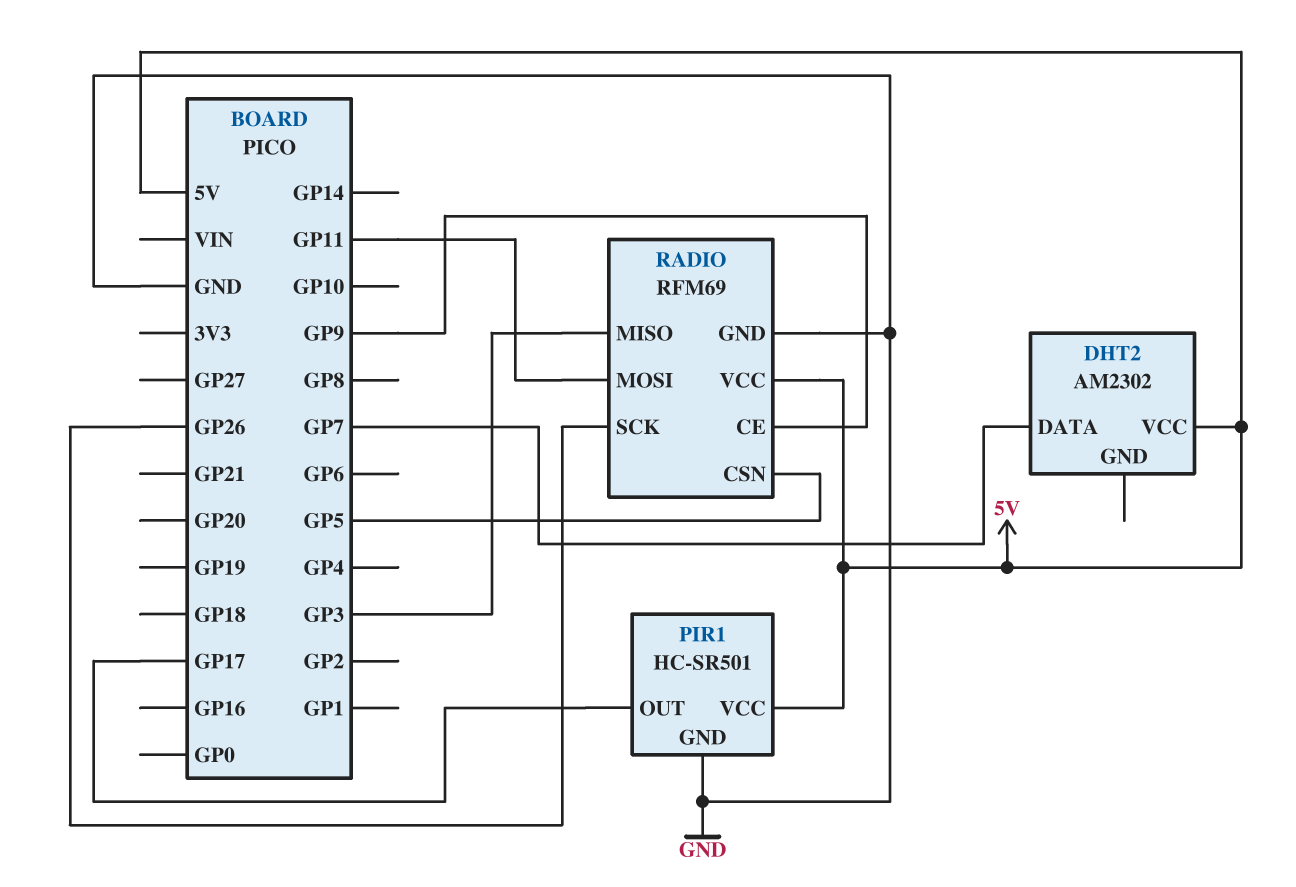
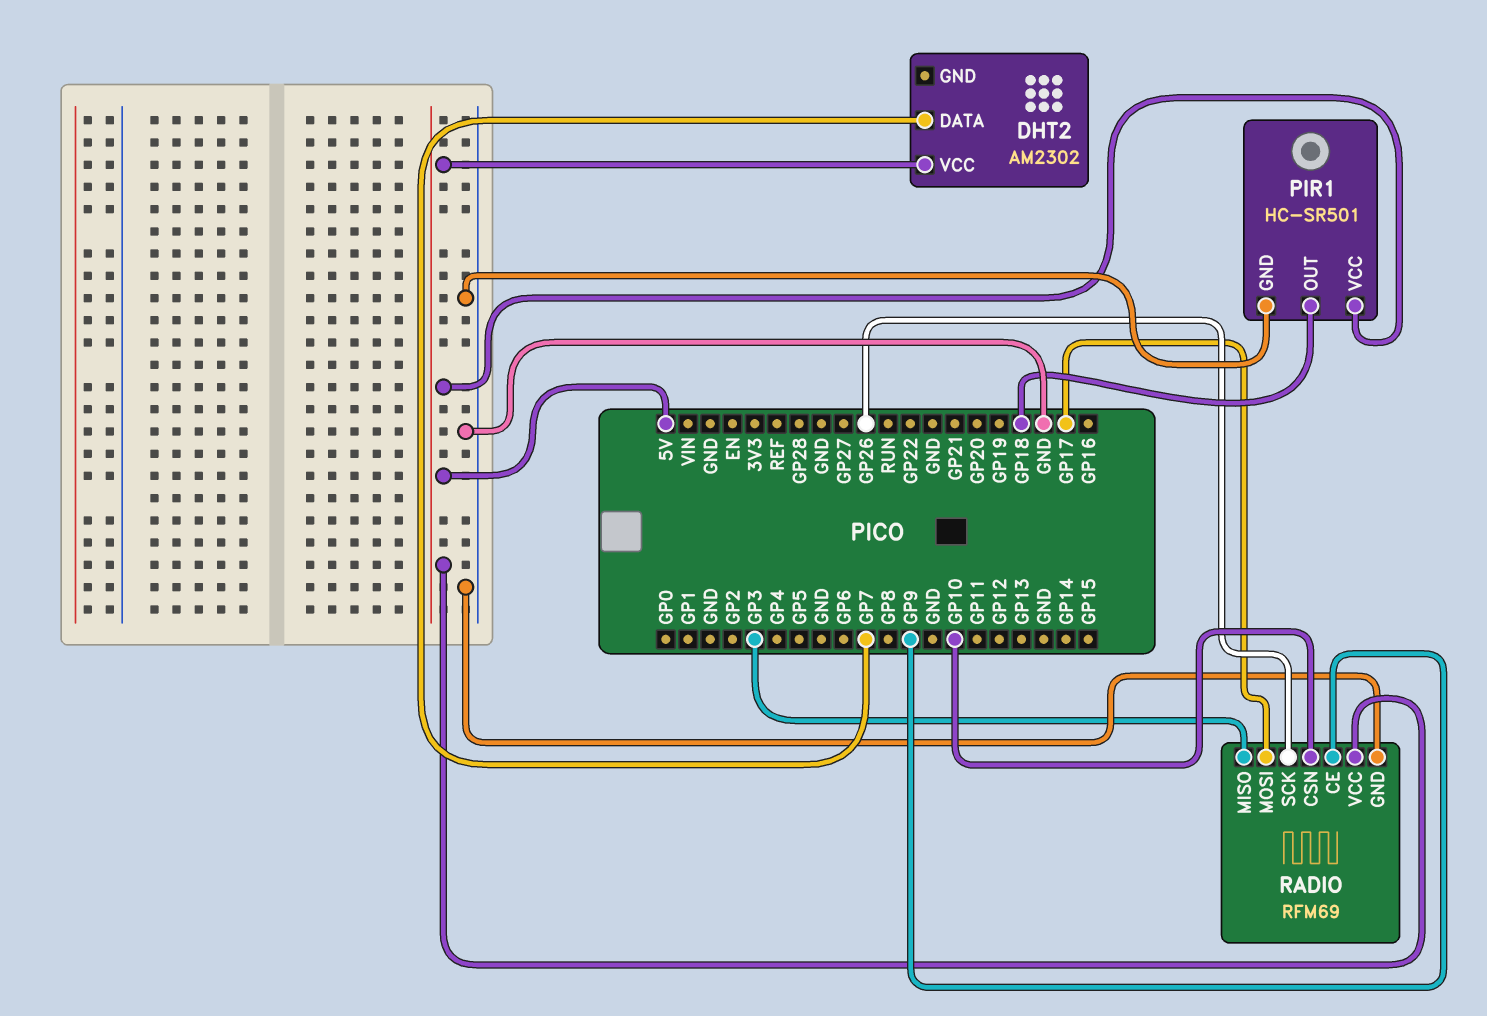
PIR1 pin OUT: GP17 -> GP18
RADIO pin CSN: GP5 -> GP10
RADIO pin MOSI: GP11 -> GP17

